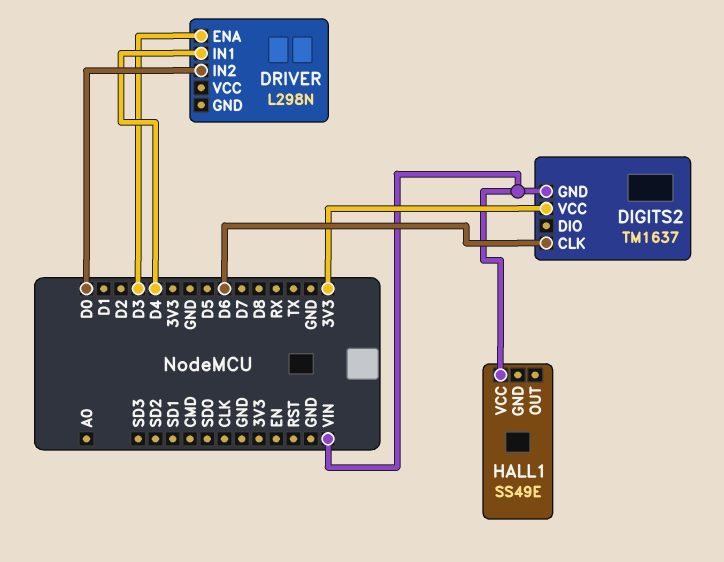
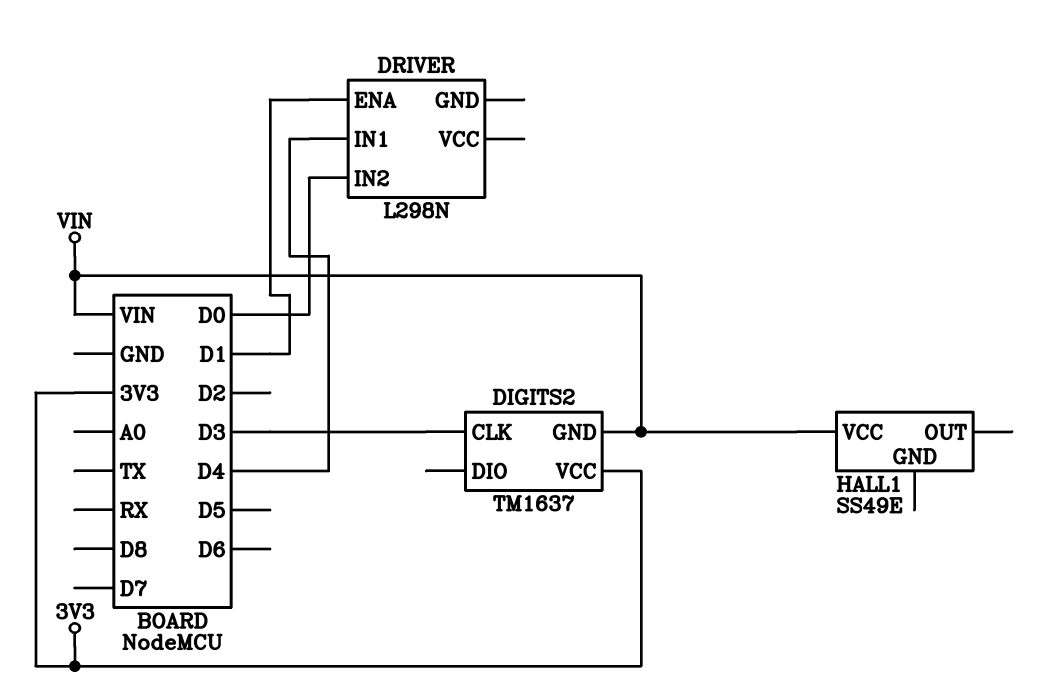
DIGITS2 pin CLK: D6 -> D3
DRIVER pin ENA: D3 -> D1

